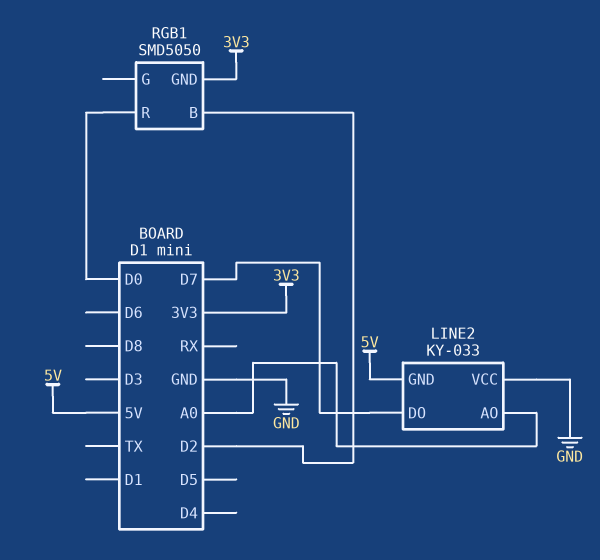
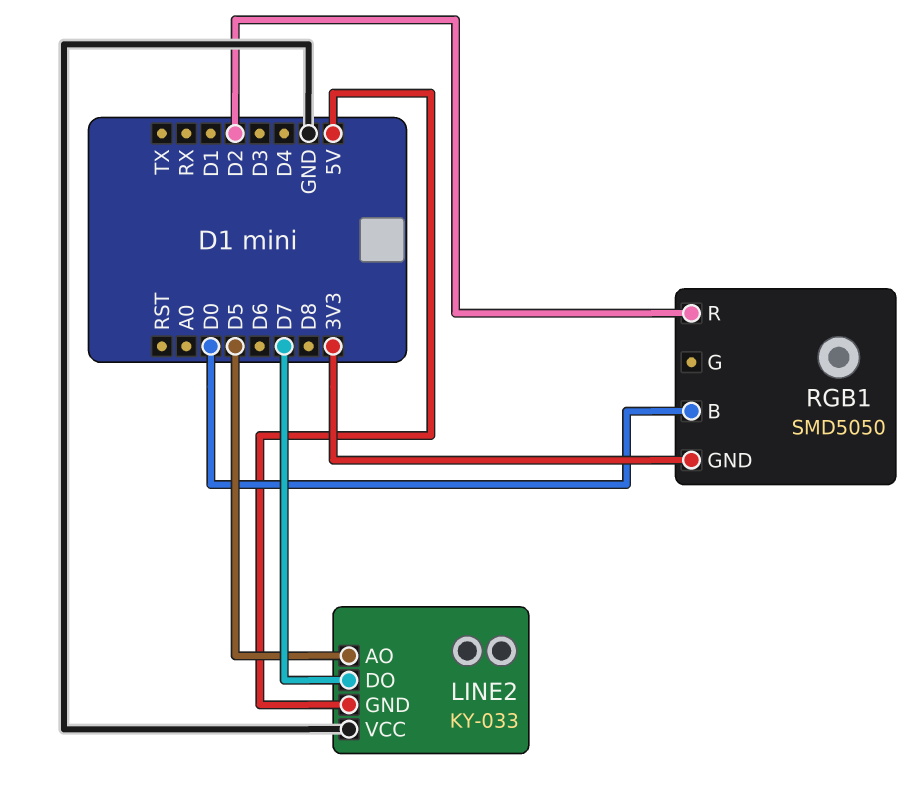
LINE2 pin AO: A0 -> D5
RGB1 pin B: D2 -> D0
RGB1 pin R: D0 -> D2

